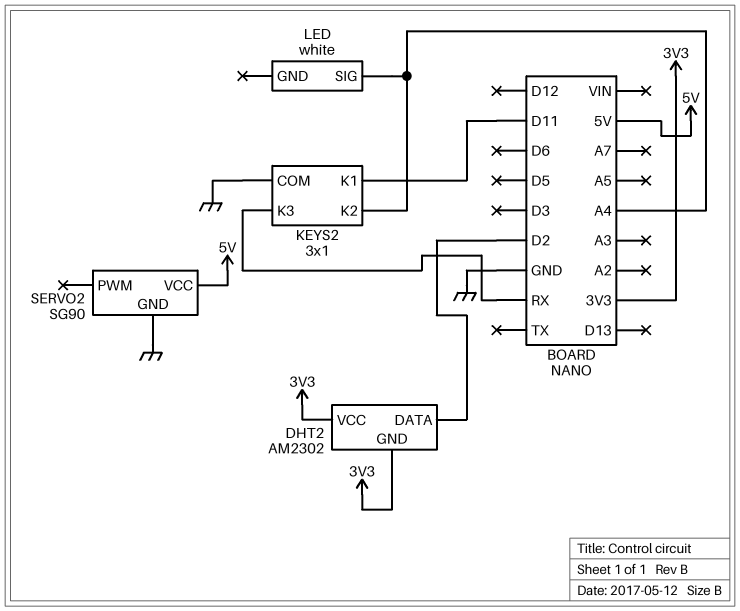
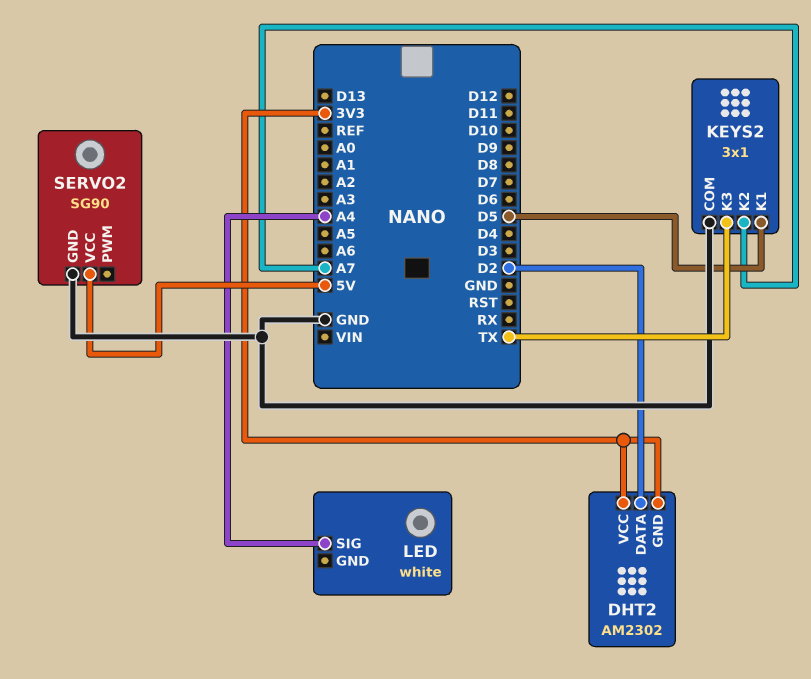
KEYS2 pin K1: D11 -> D5
KEYS2 pin K2: A4 -> A7
KEYS2 pin K3: RX -> TX

